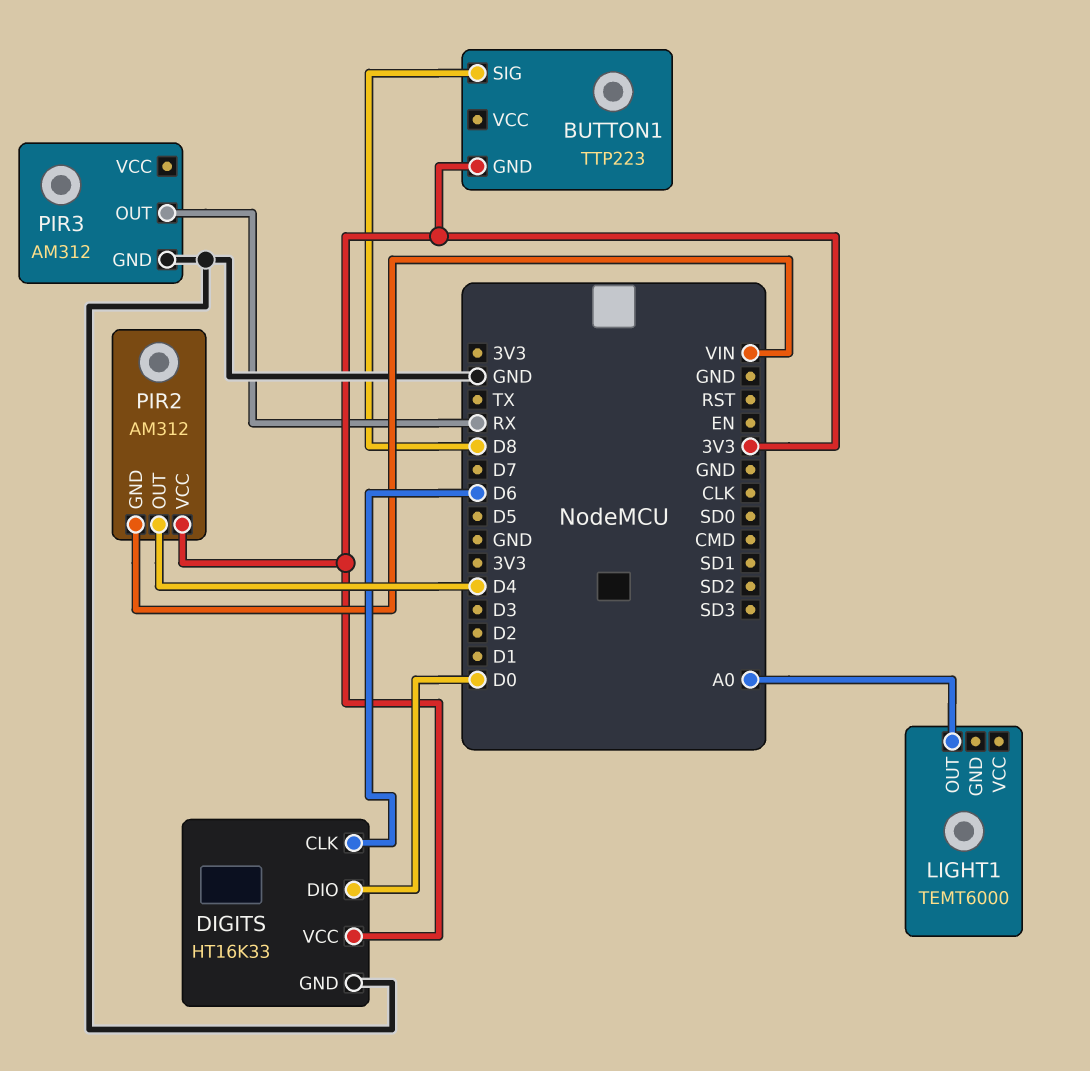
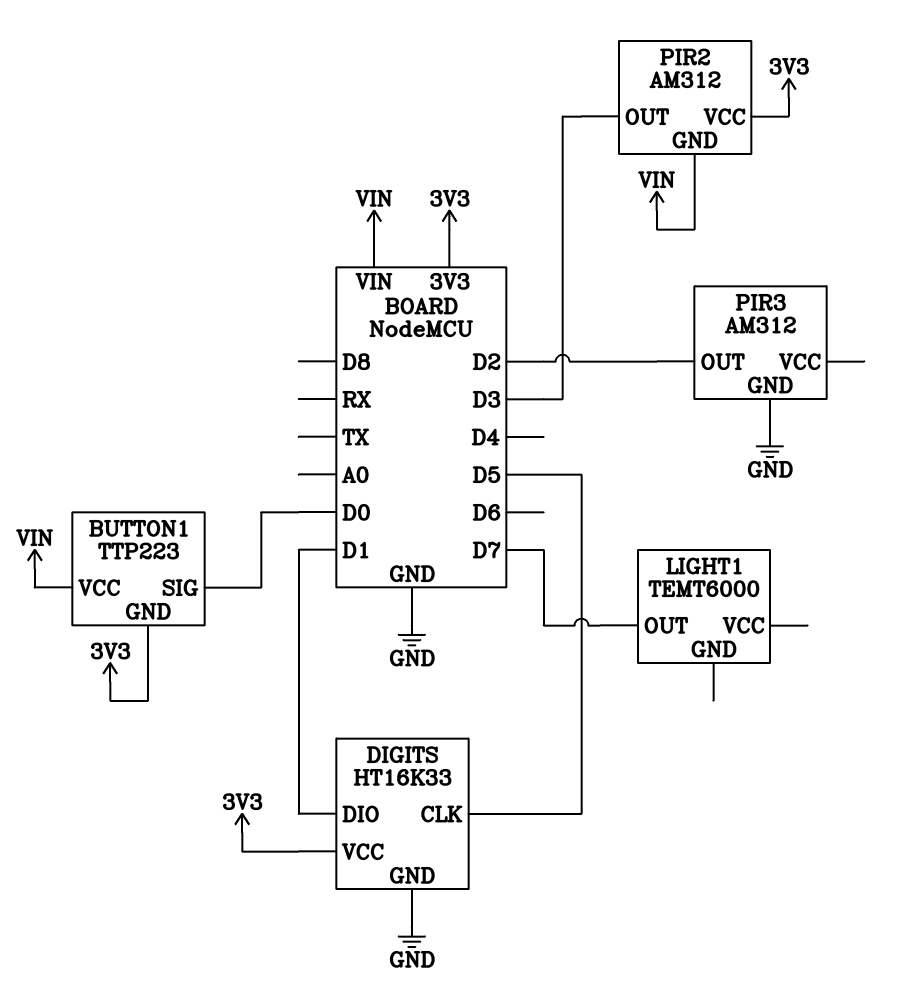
BUTTON1 pin SIG: D8 -> D0
BUTTON1 pin VCC: none -> VIN
DIGITS pin CLK: D6 -> D5
DIGITS pin DIO: D0 -> D1
LIGHT1 pin OUT: A0 -> D7
PIR2 pin OUT: D4 -> D3
PIR3 pin OUT: RX -> D2

